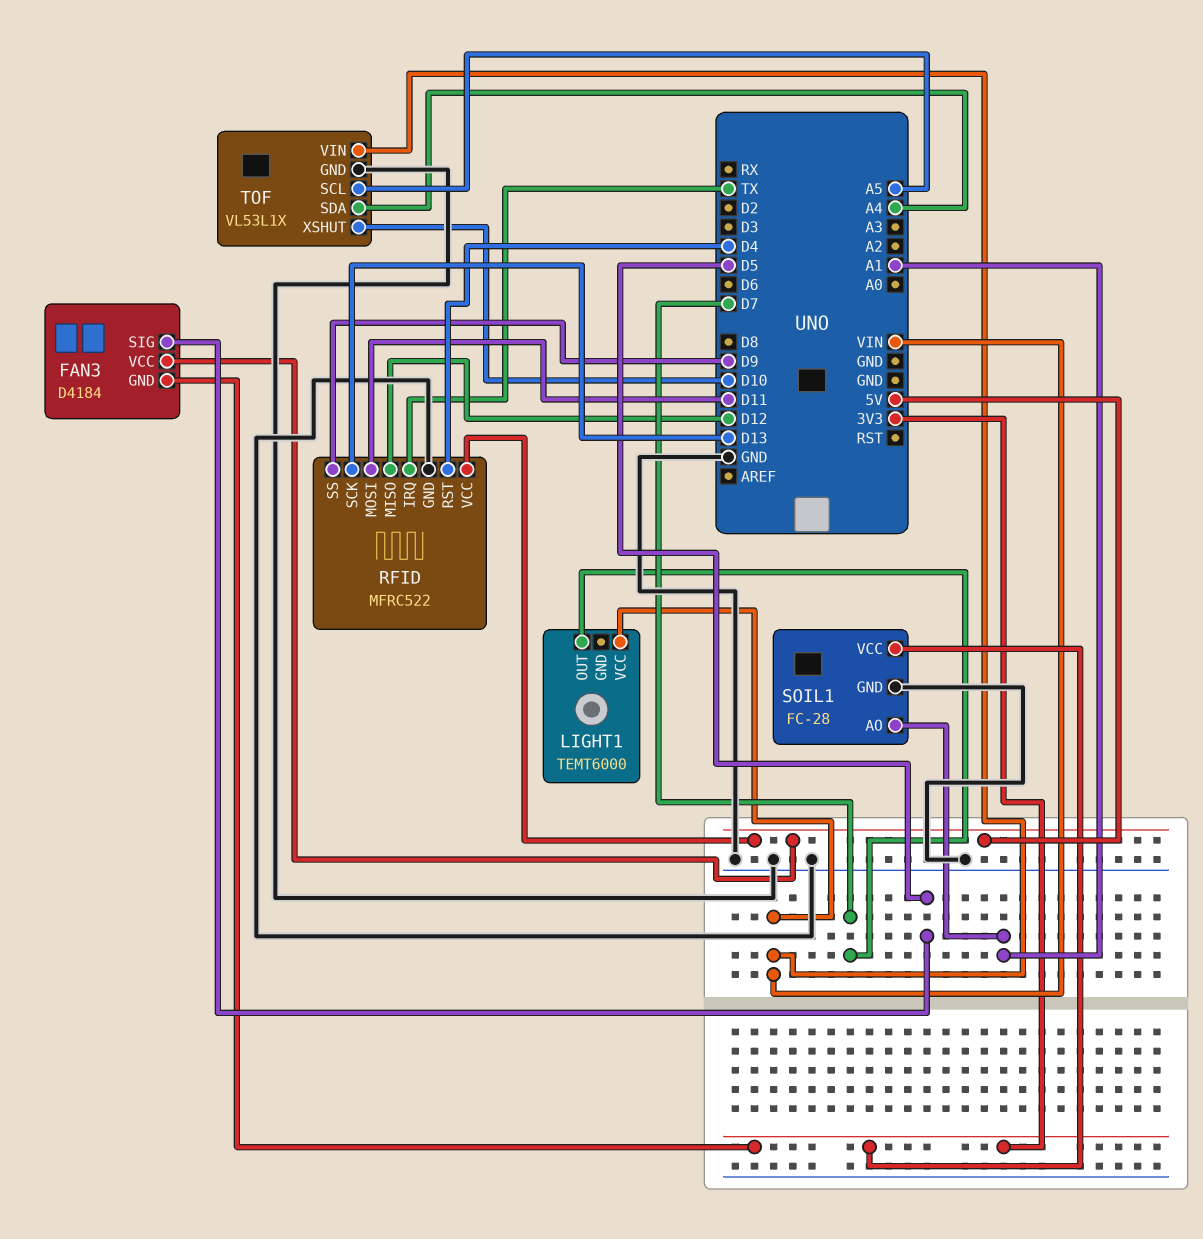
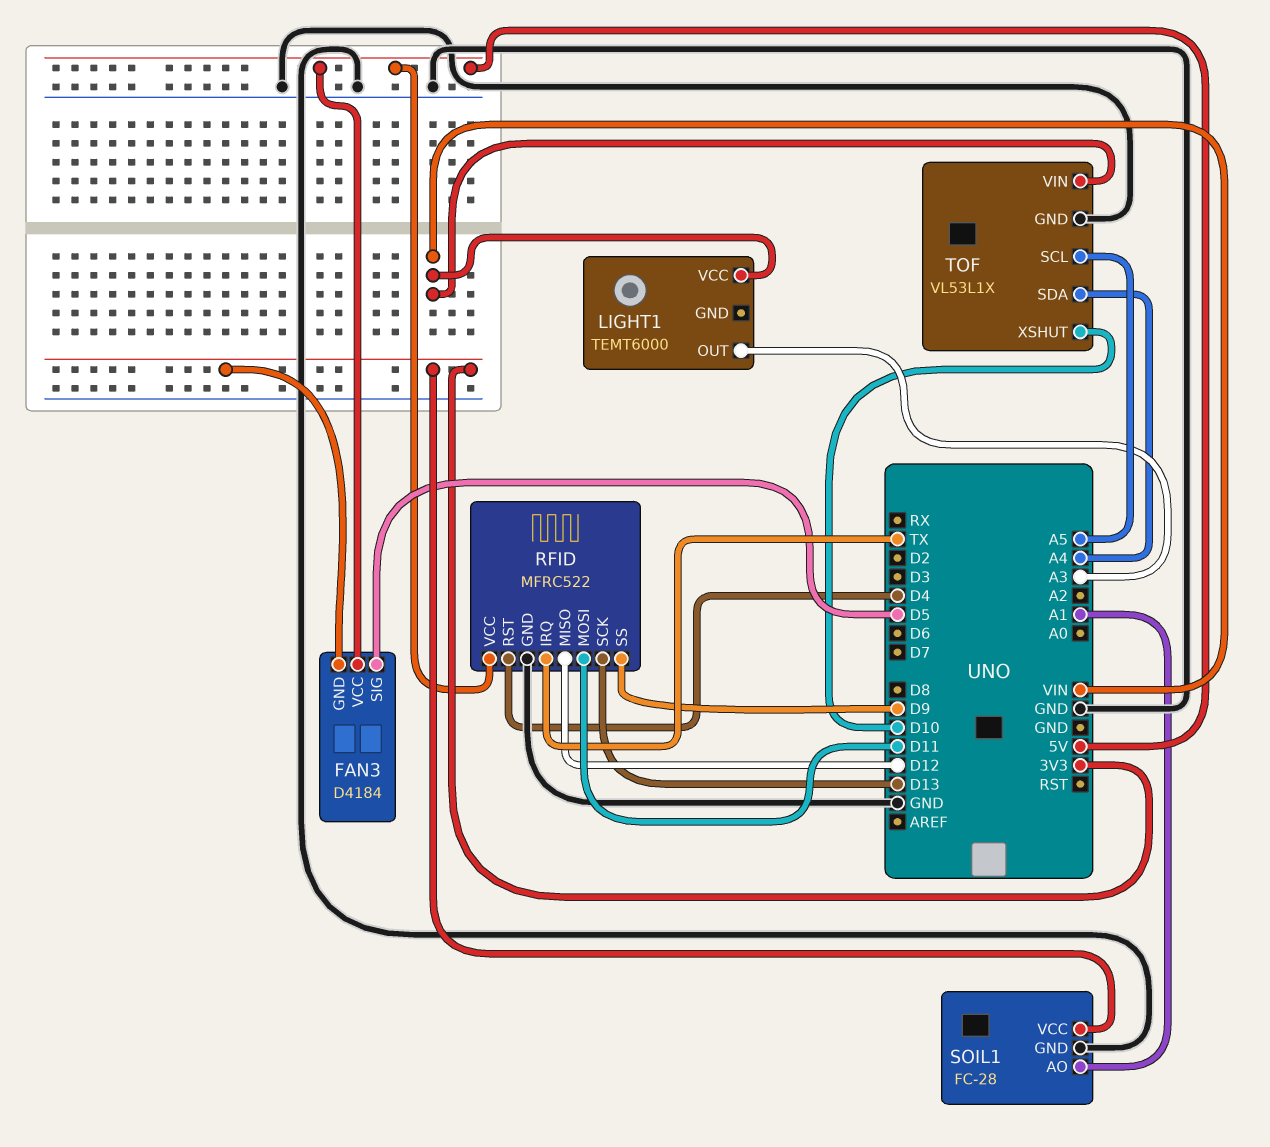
LIGHT1 pin OUT: D7 -> A3

